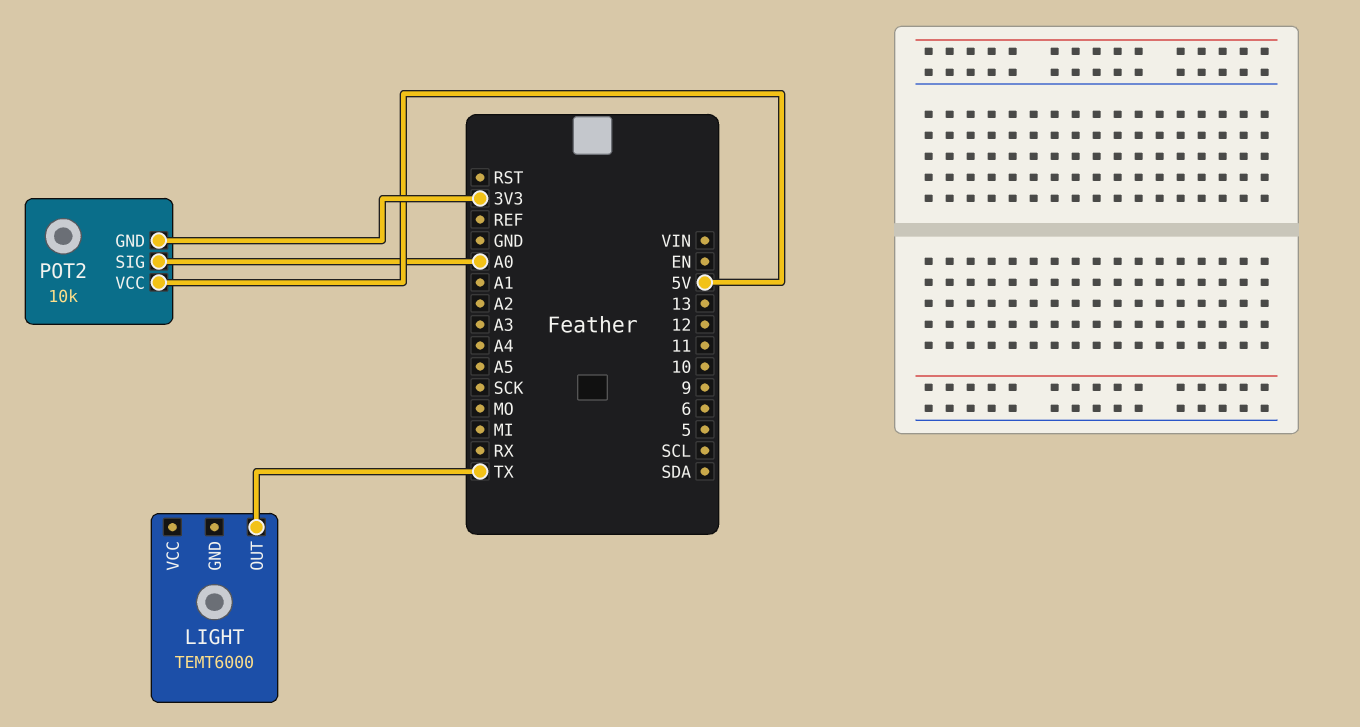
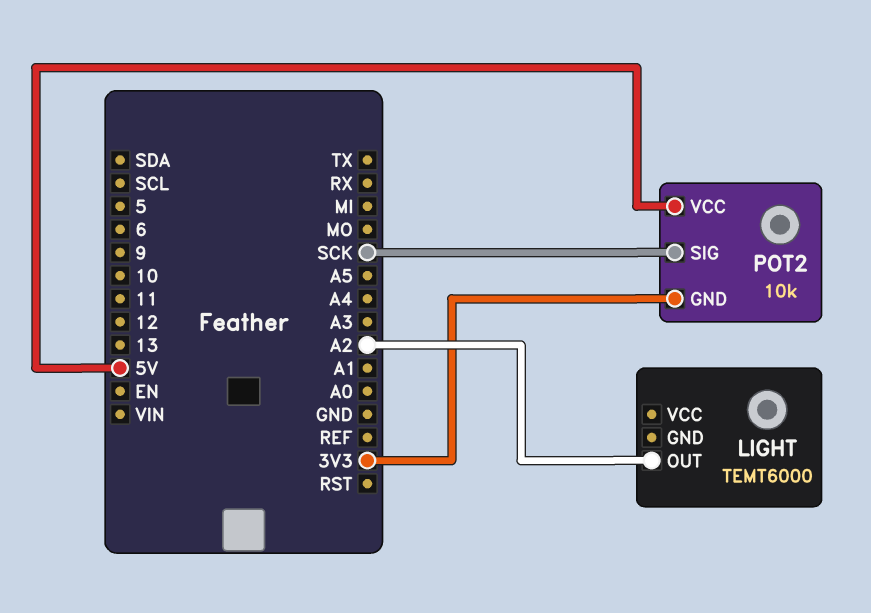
LIGHT pin OUT: TX -> A2
POT2 pin SIG: A0 -> SCK

